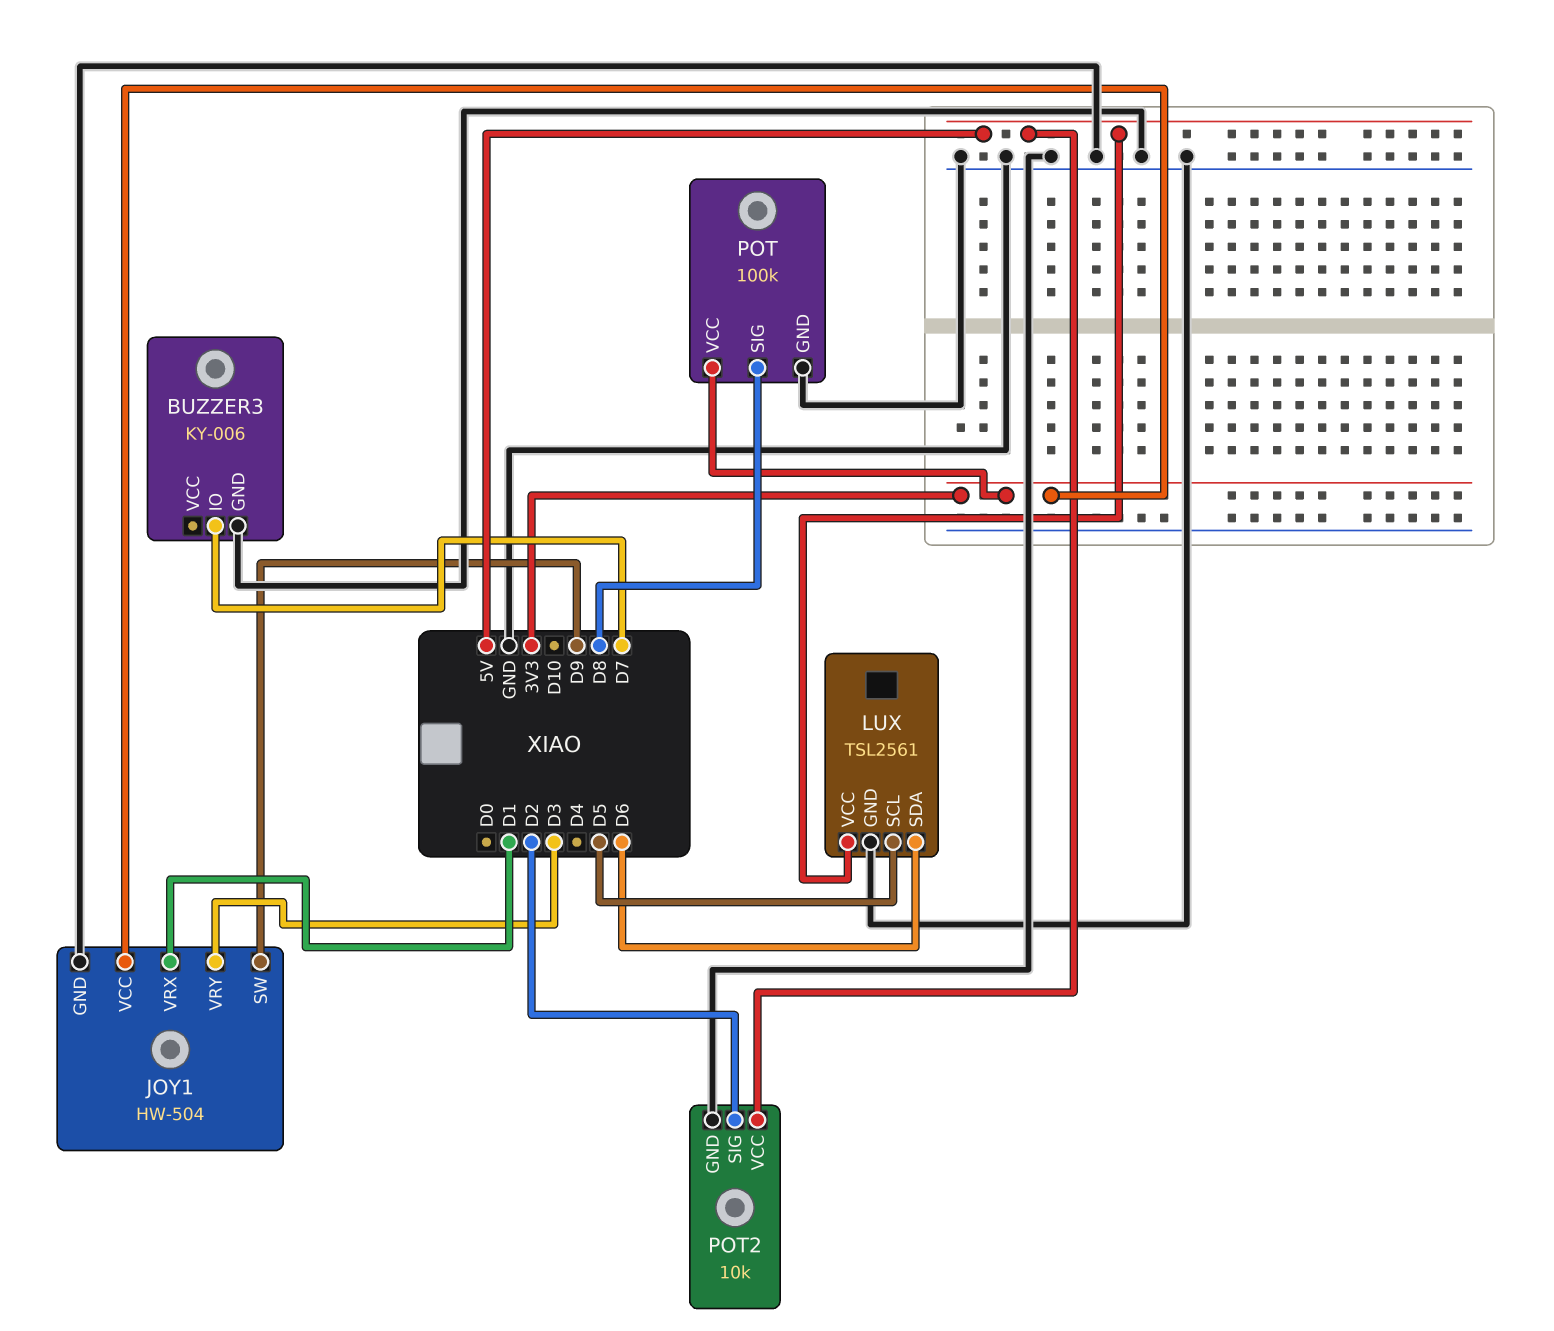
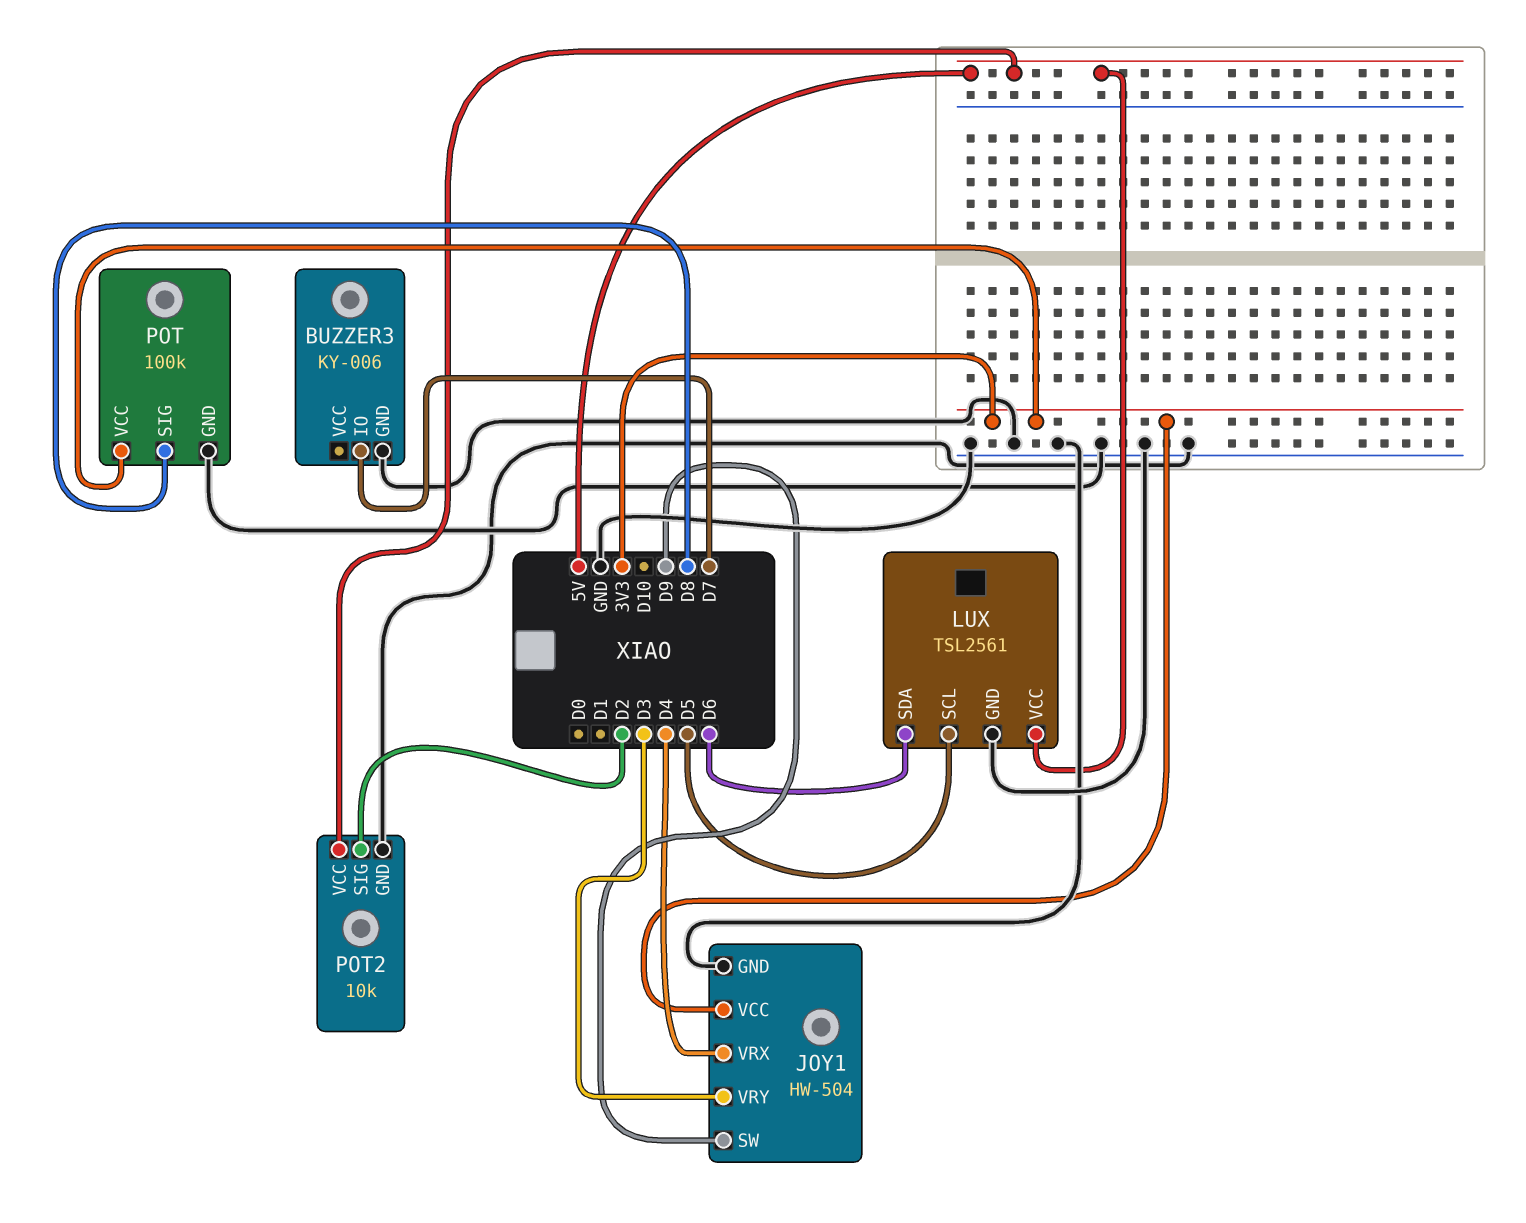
JOY1 pin VRX: D1 -> D4

